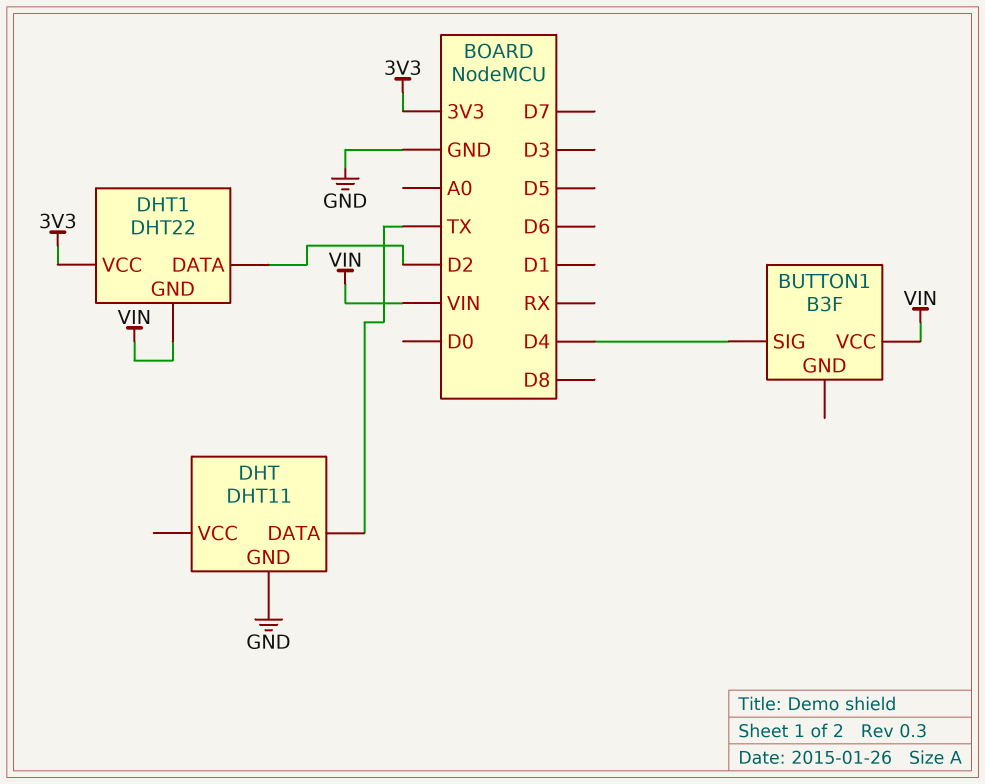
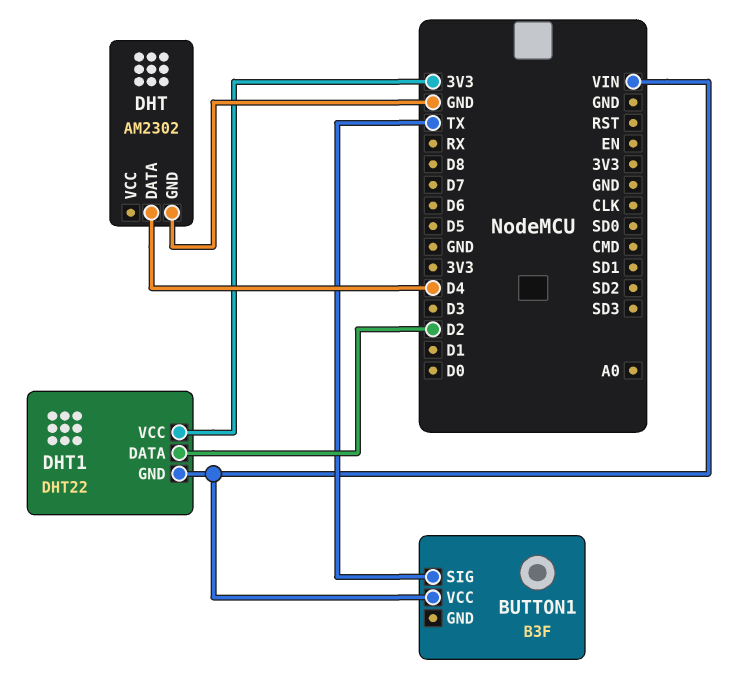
BUTTON1 pin SIG: D4 -> TX
DHT: DHT11 -> AM2302
DHT pin DATA: TX -> D4

